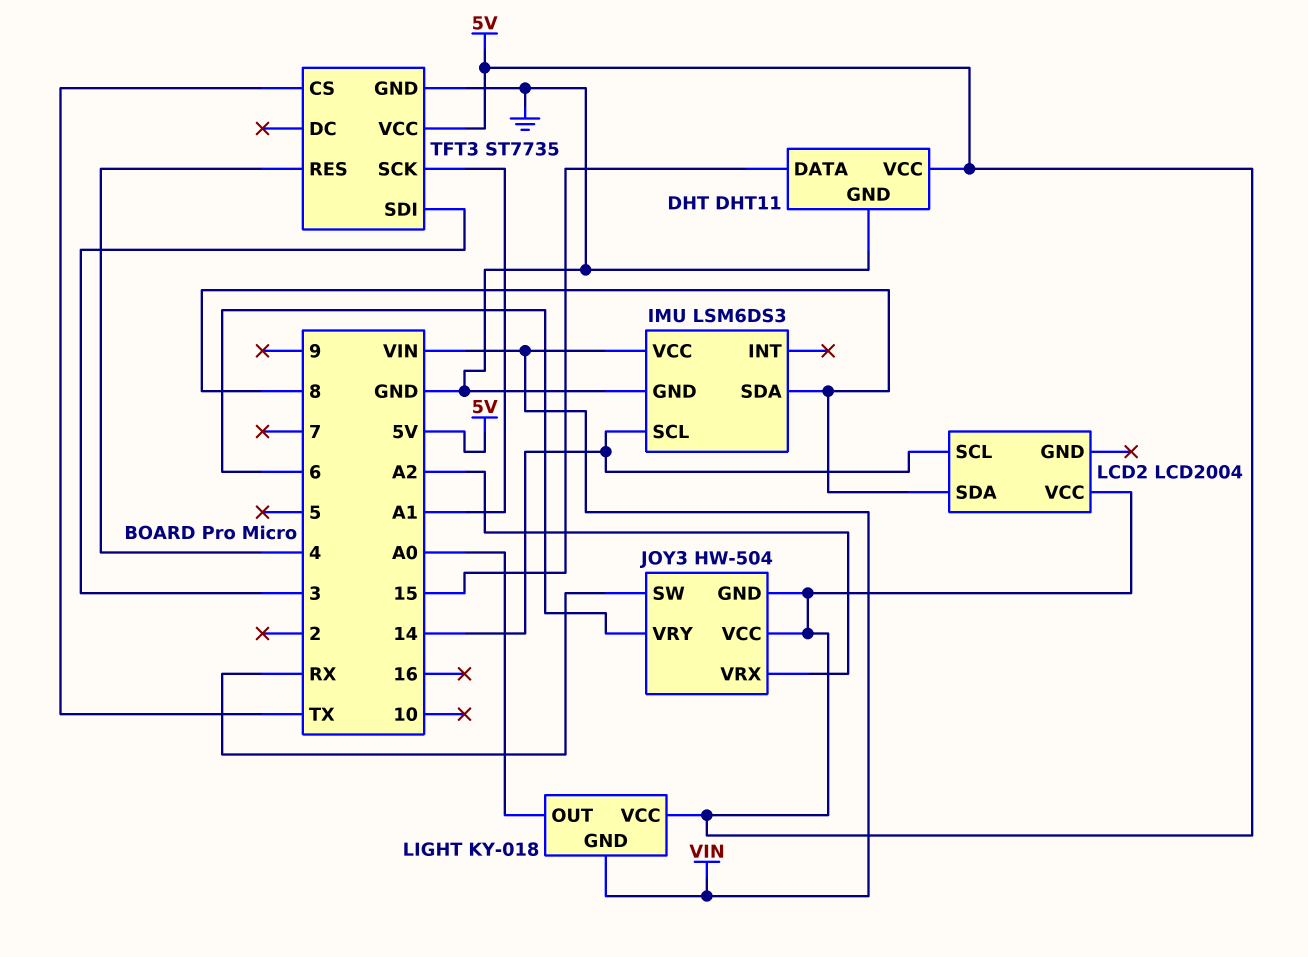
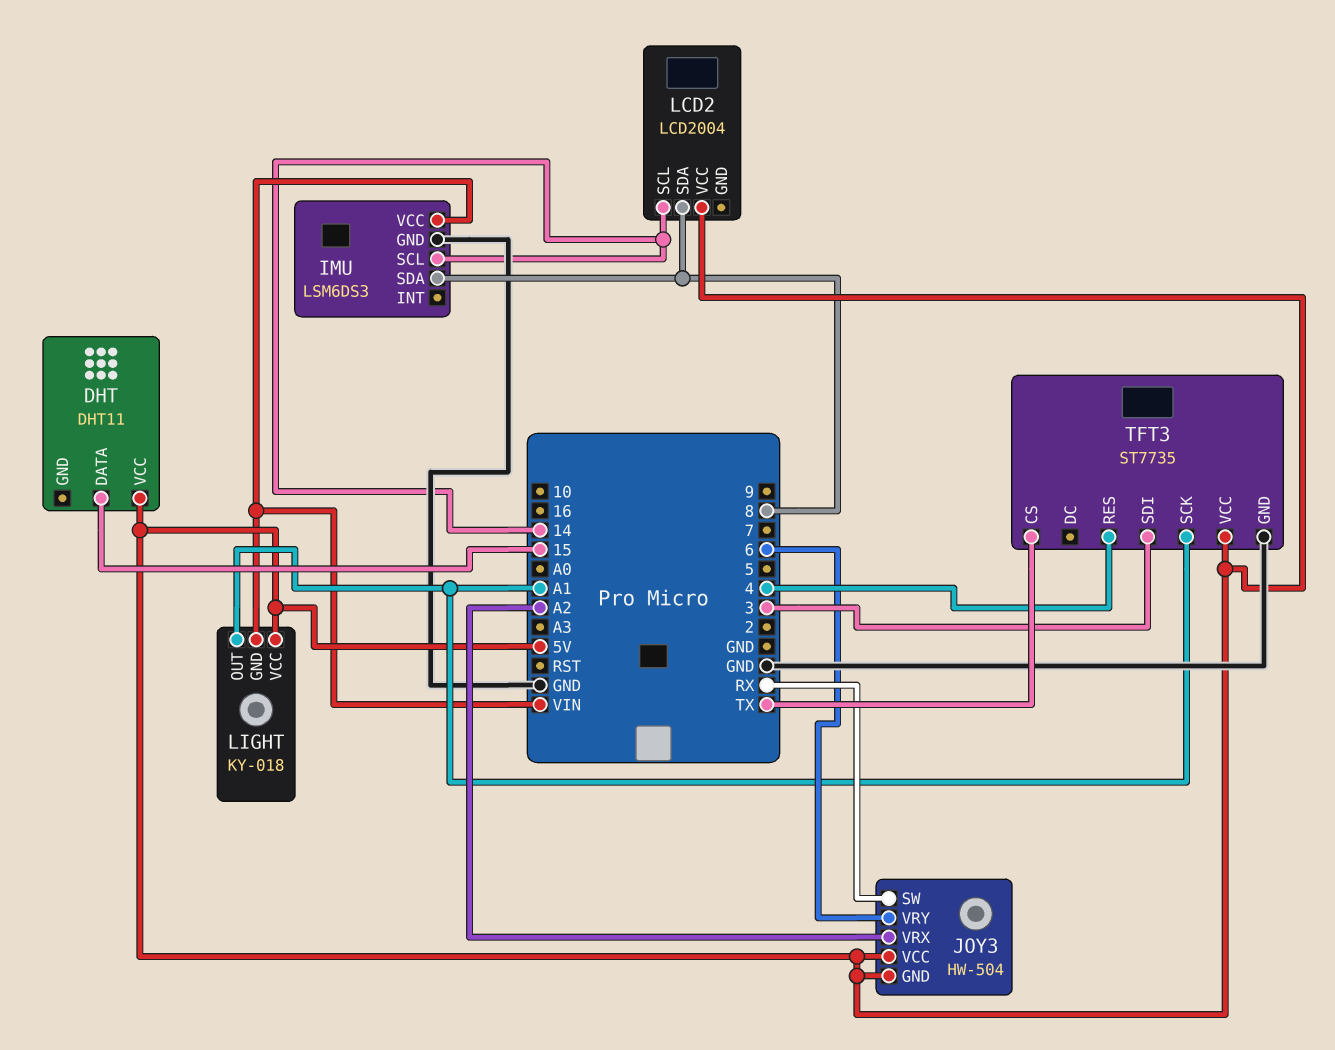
DHT pin GND: GND -> none
LIGHT pin OUT: A0 -> A1

